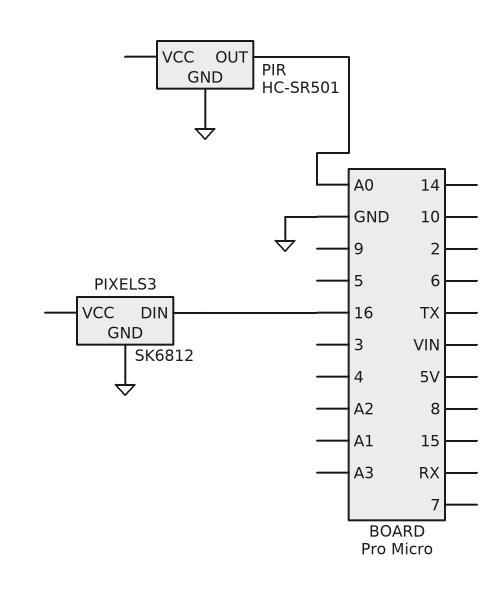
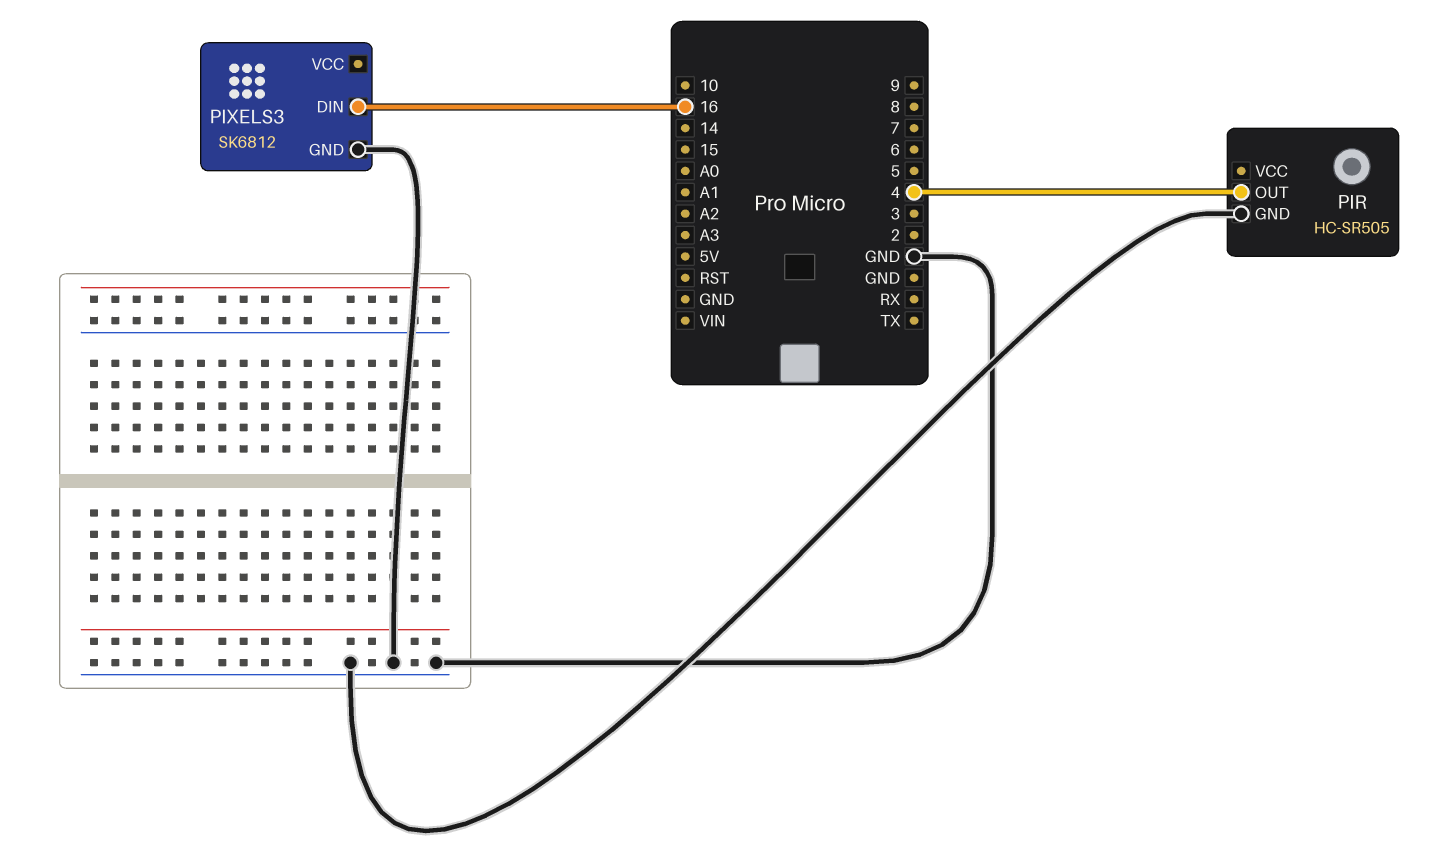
PIR: HC-SR501 -> HC-SR505
PIR pin OUT: A0 -> 4

